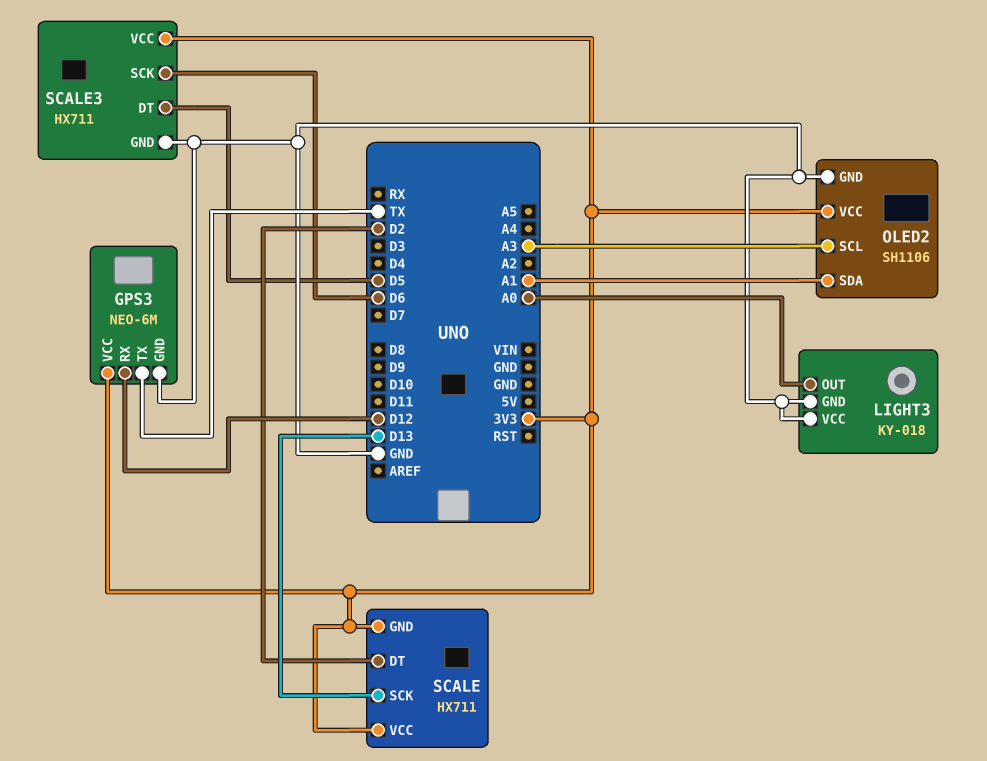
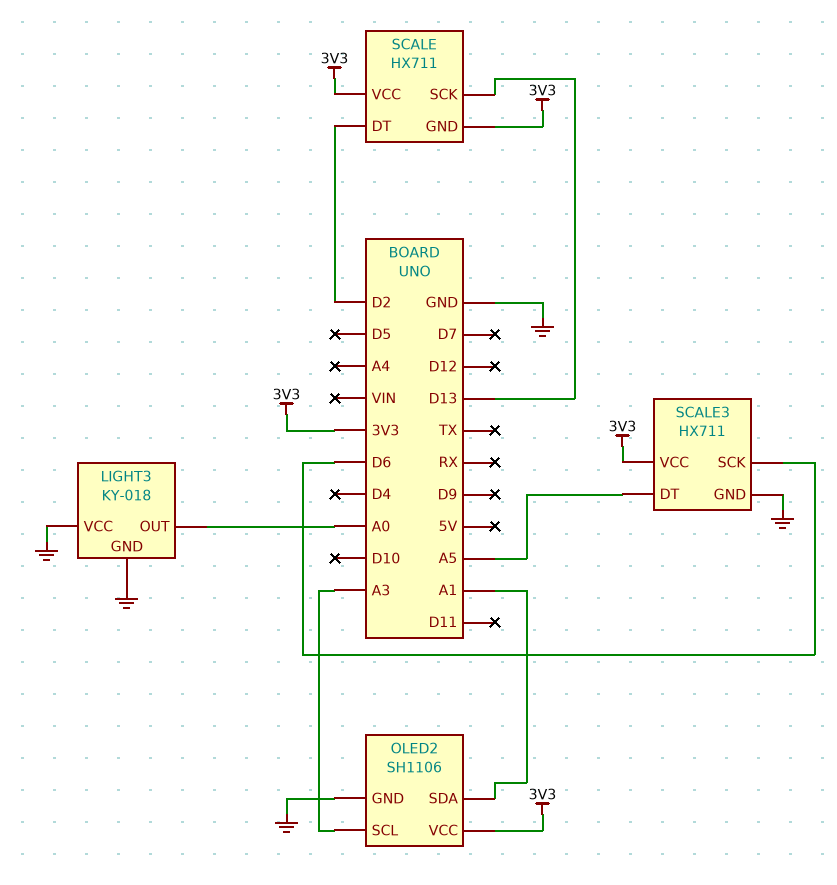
GPS3: NEO-6M -> none
GPS3 pin GND: GND -> none
GPS3 pin RX: D12 -> none
GPS3 pin TX: TX -> none
GPS3 pin VCC: 3V3 -> none
SCALE3 pin DT: D5 -> A5

